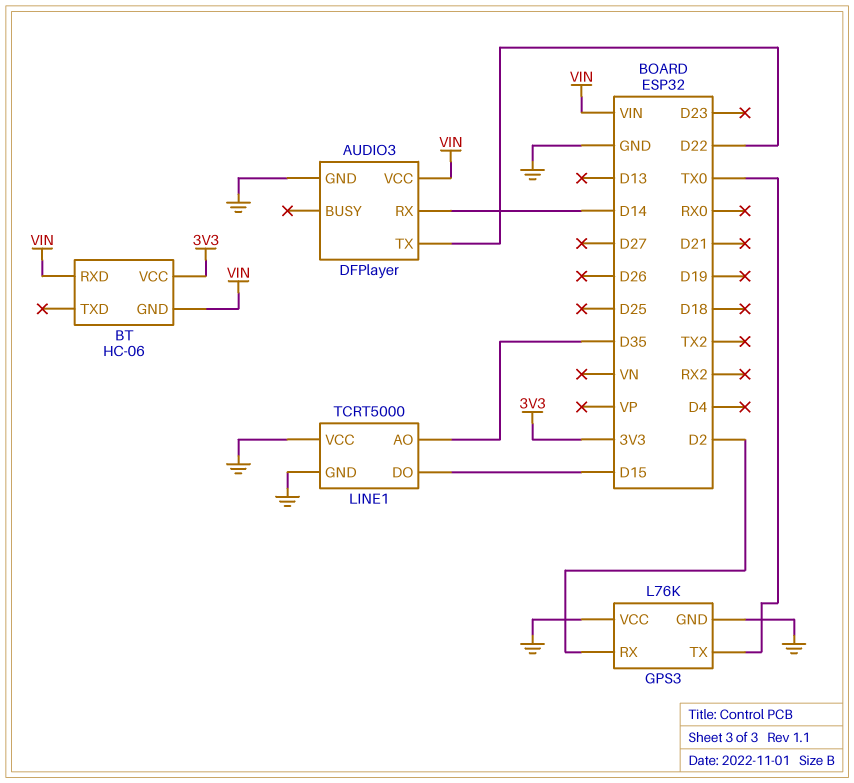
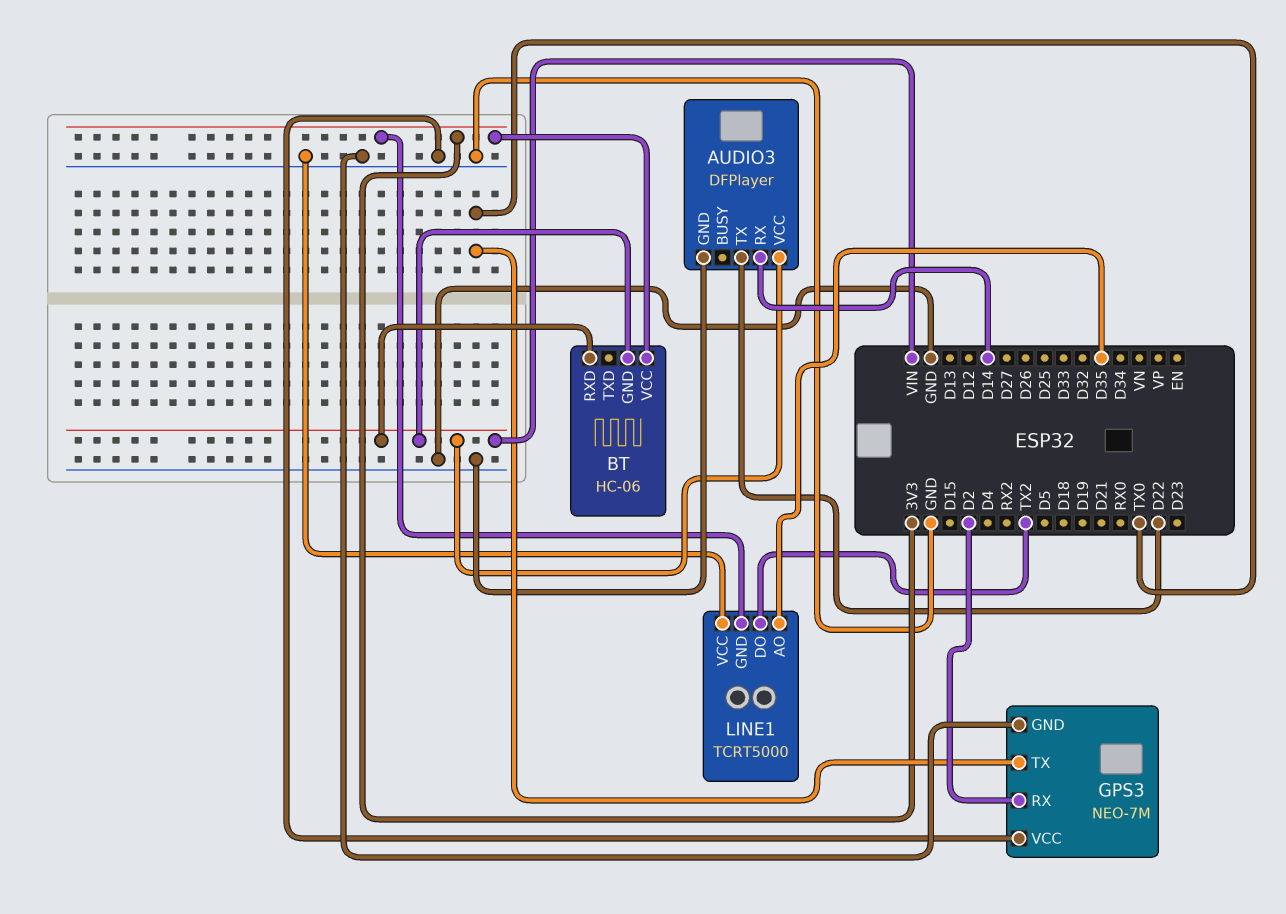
GPS3: L76K -> NEO-7M
LINE1 pin DO: D15 -> TX2
LINE1 pin GND: GND -> 3V3

